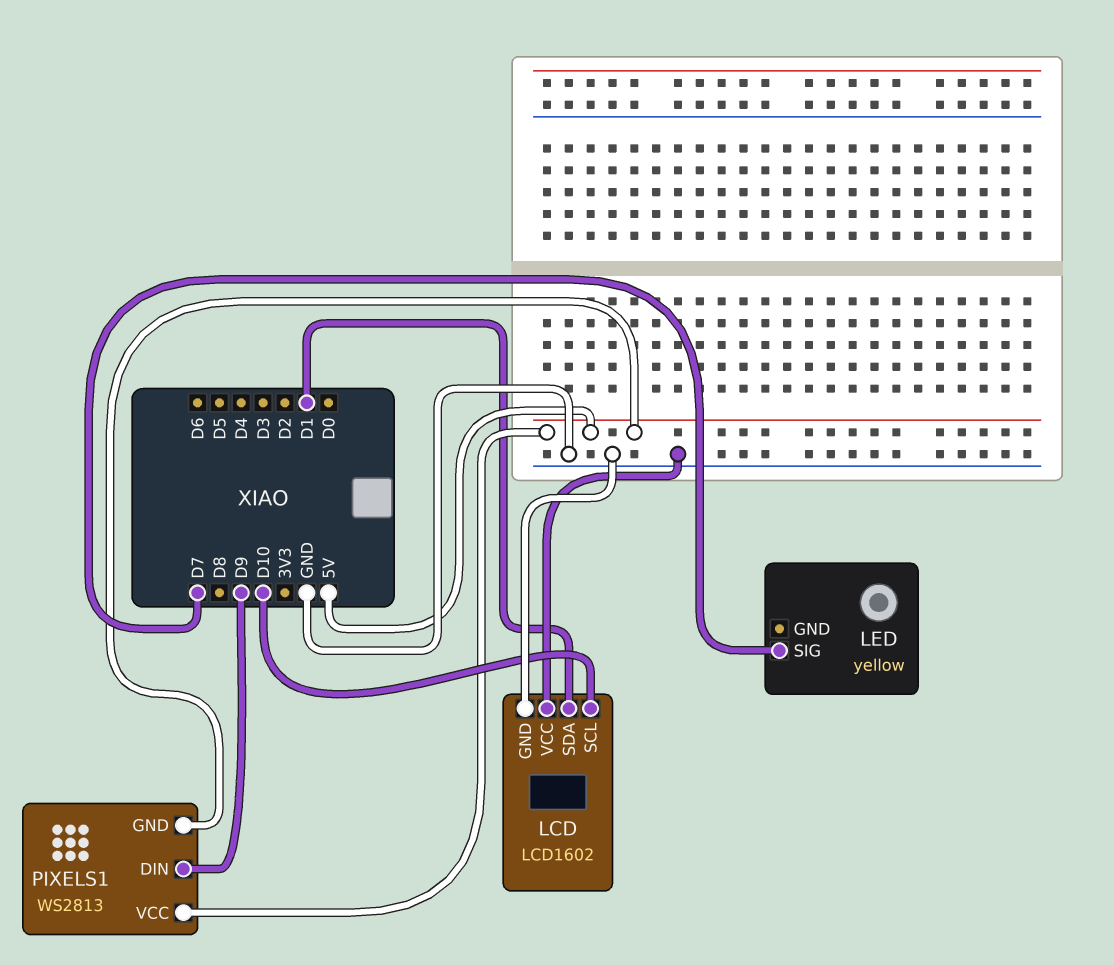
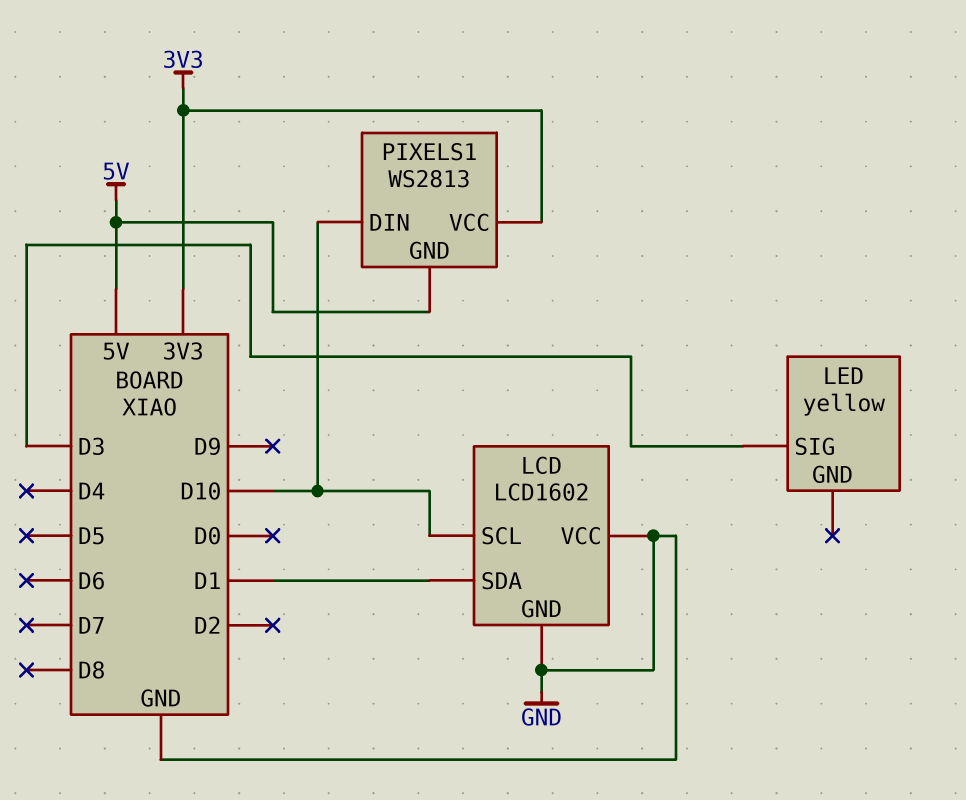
LED pin SIG: D7 -> D3
PIXELS1 pin DIN: D9 -> D10
PIXELS1 pin VCC: 5V -> 3V3

